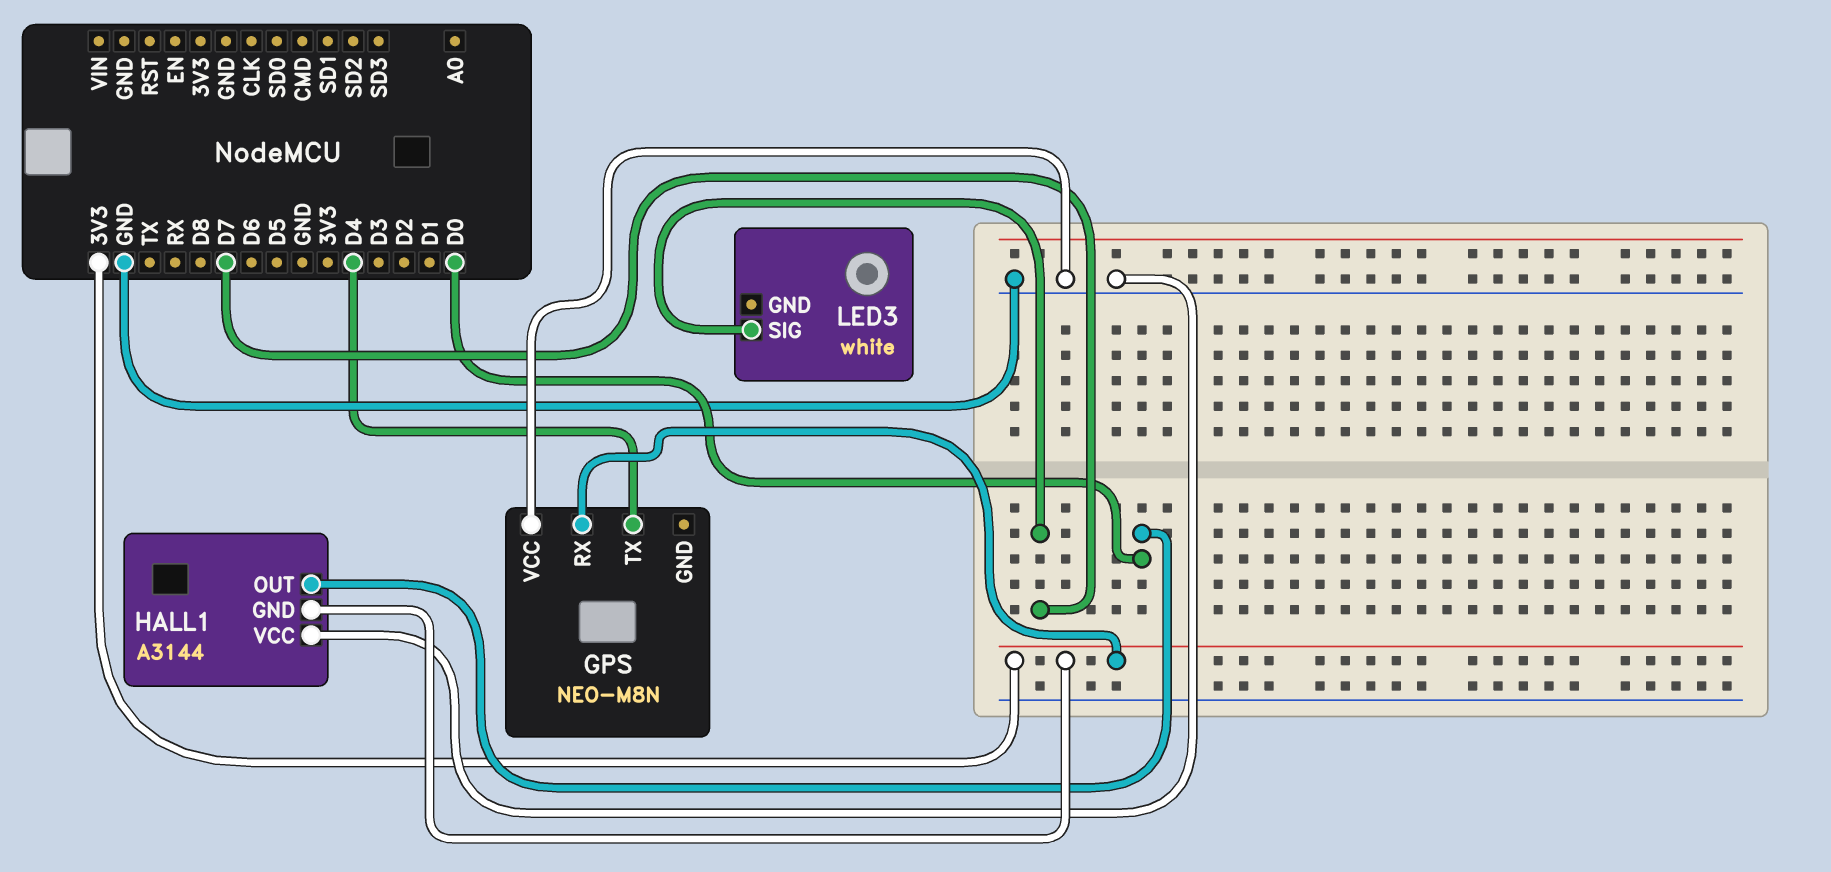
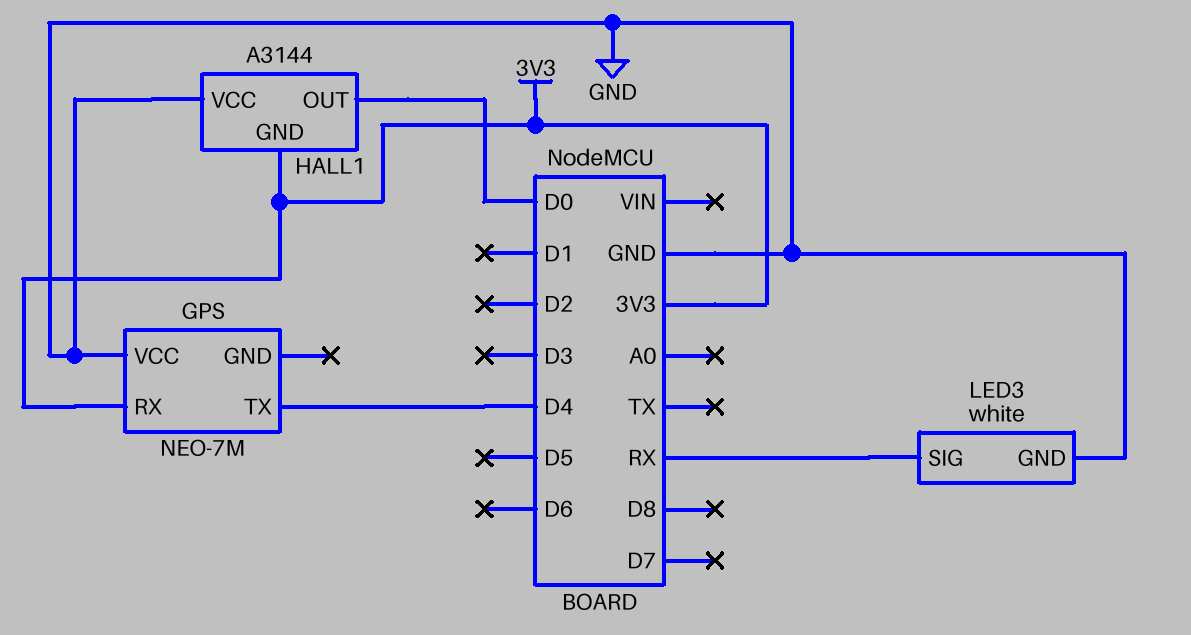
GPS: NEO-M8N -> NEO-7M
LED3 pin GND: none -> GND
LED3 pin SIG: D7 -> RX

